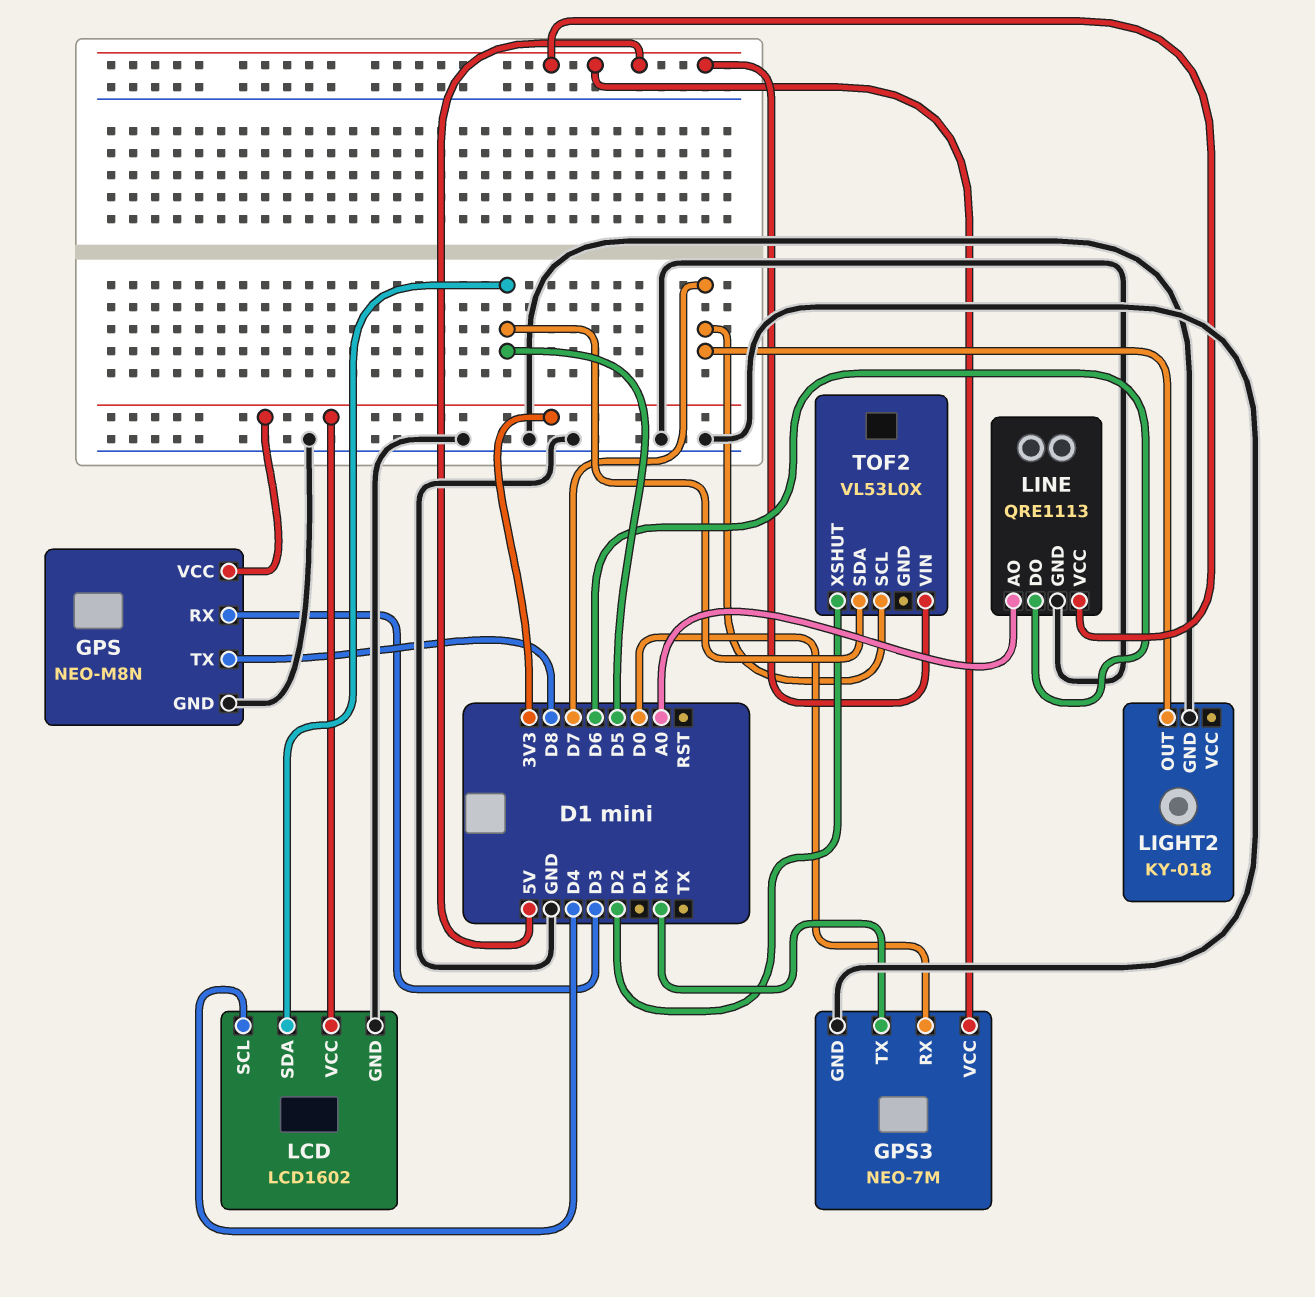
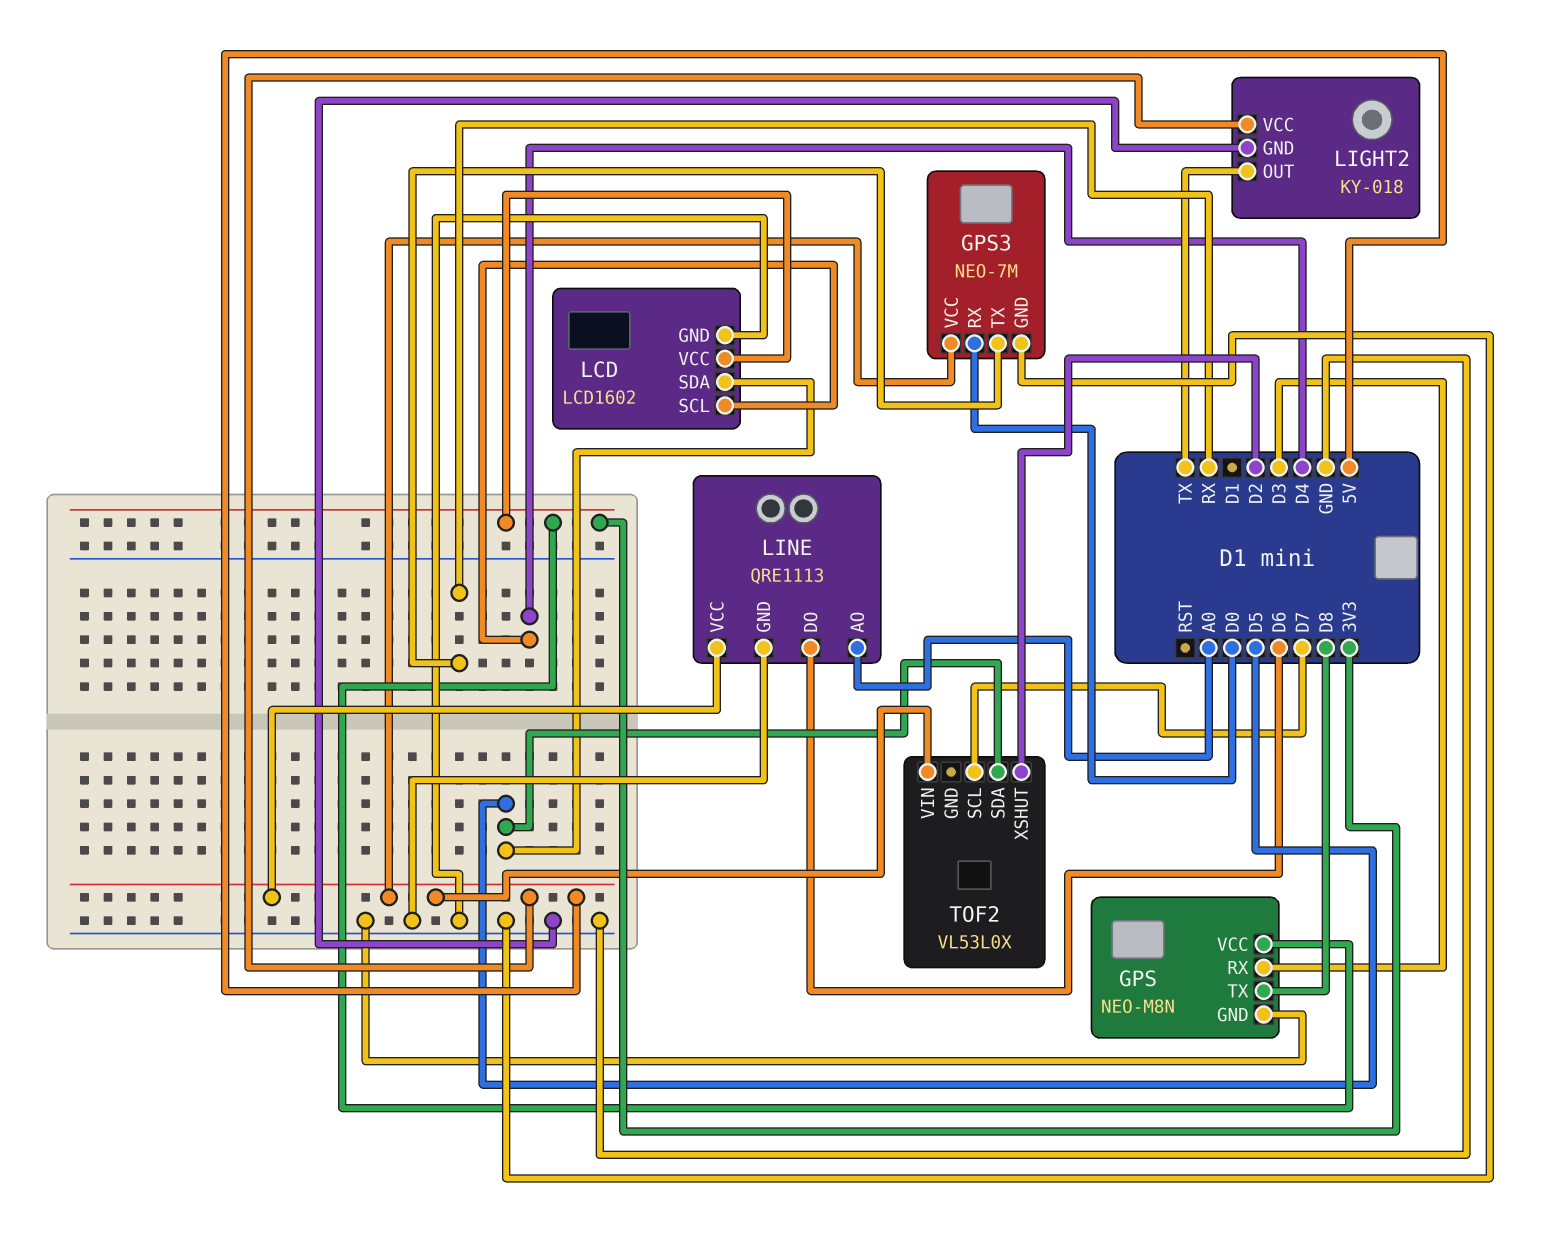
LIGHT2 pin OUT: D7 -> TX
LIGHT2 pin VCC: none -> 5V

